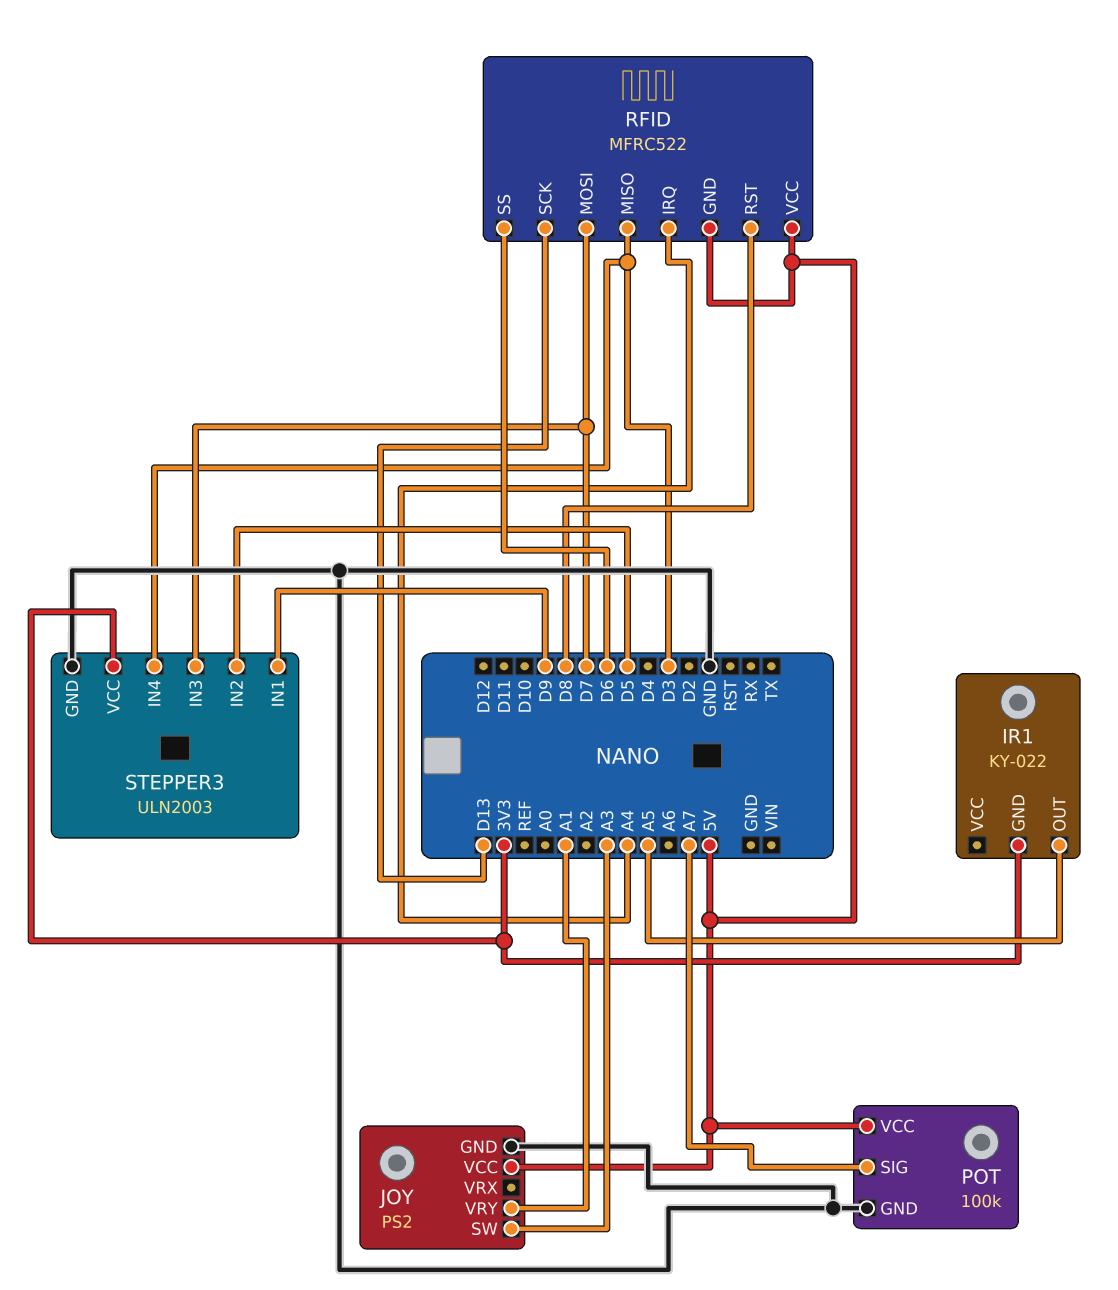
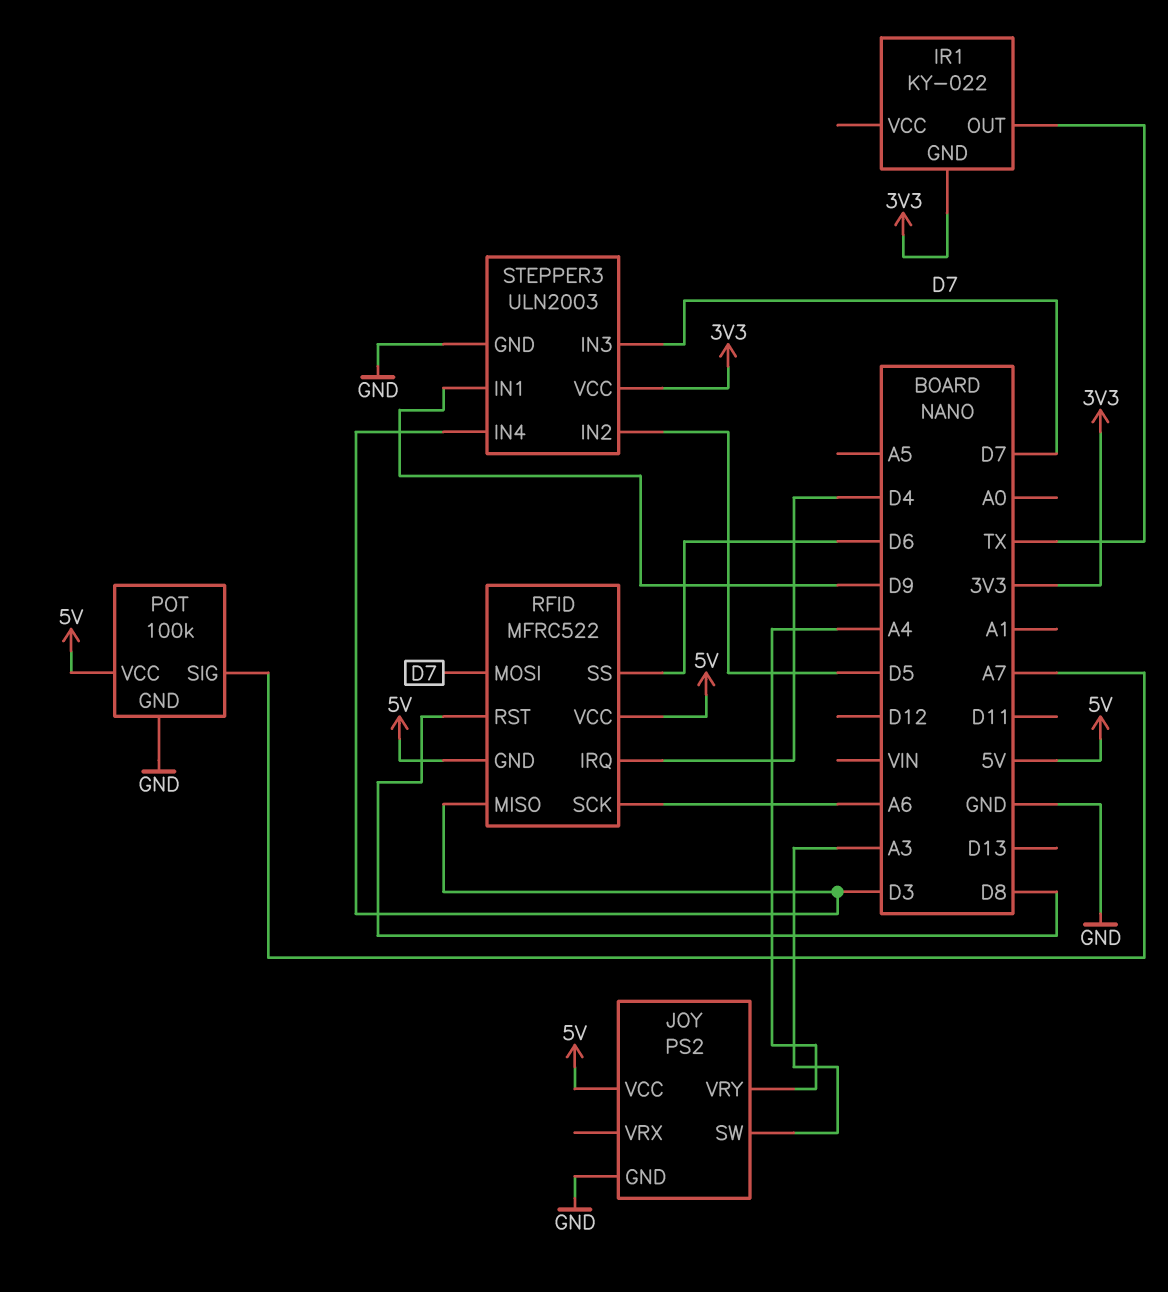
IR1 pin OUT: A5 -> TX
JOY pin VRY: A1 -> A4
RFID pin IRQ: A4 -> D4
RFID pin SCK: D13 -> A6

